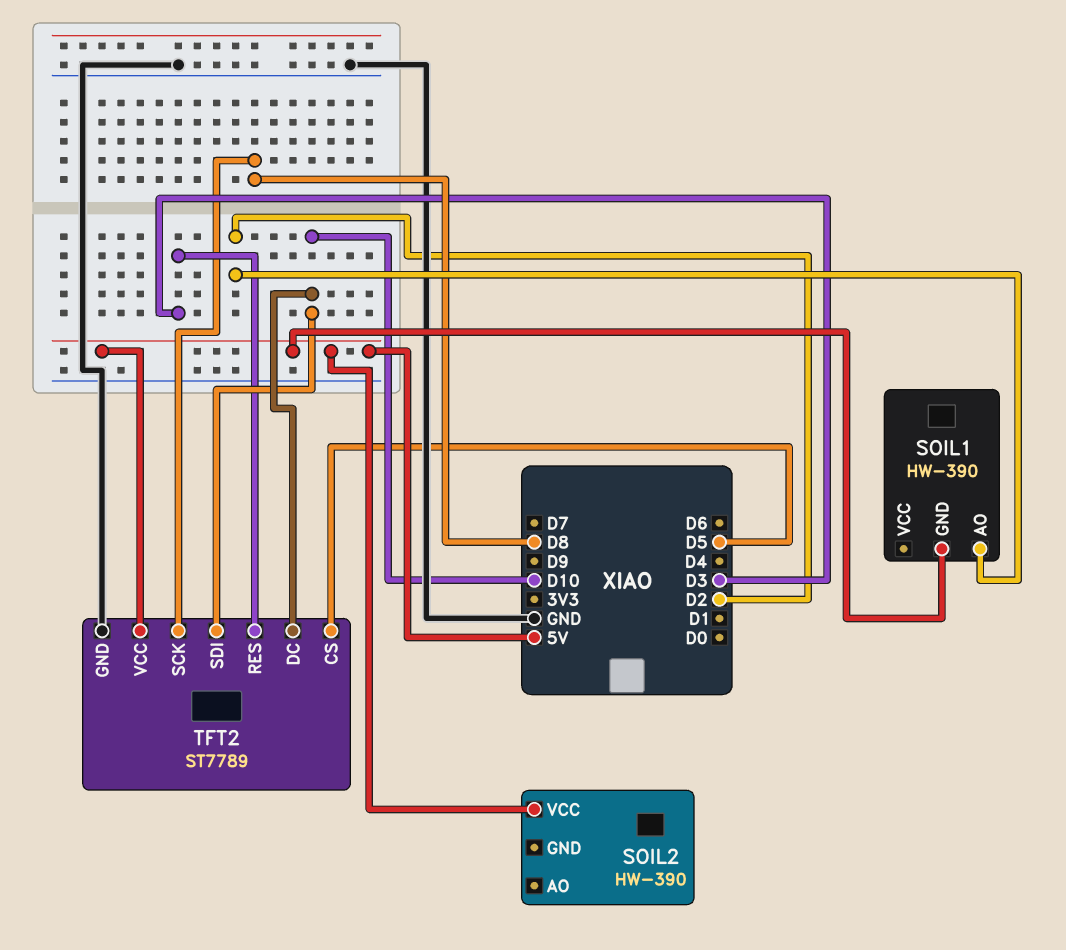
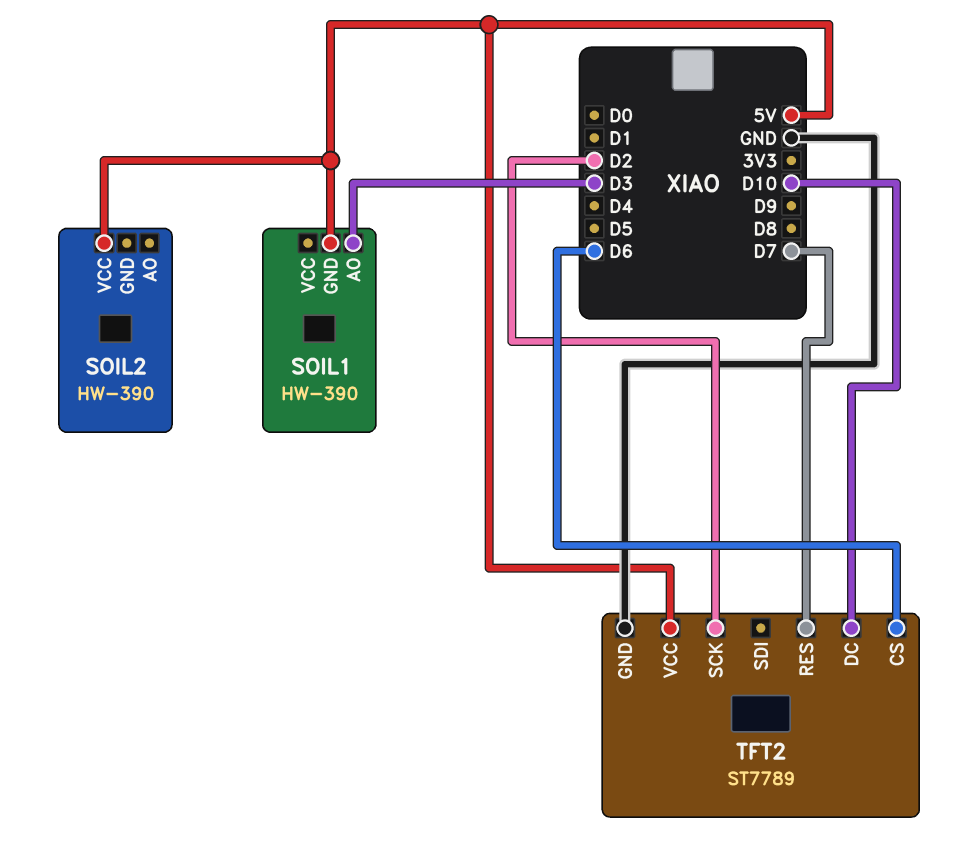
SOIL1 pin AO: D2 -> D3
TFT2 pin CS: D5 -> D6
TFT2 pin RES: D3 -> D7
TFT2 pin SCK: D8 -> D2
TFT2 pin SDI: D10 -> none

